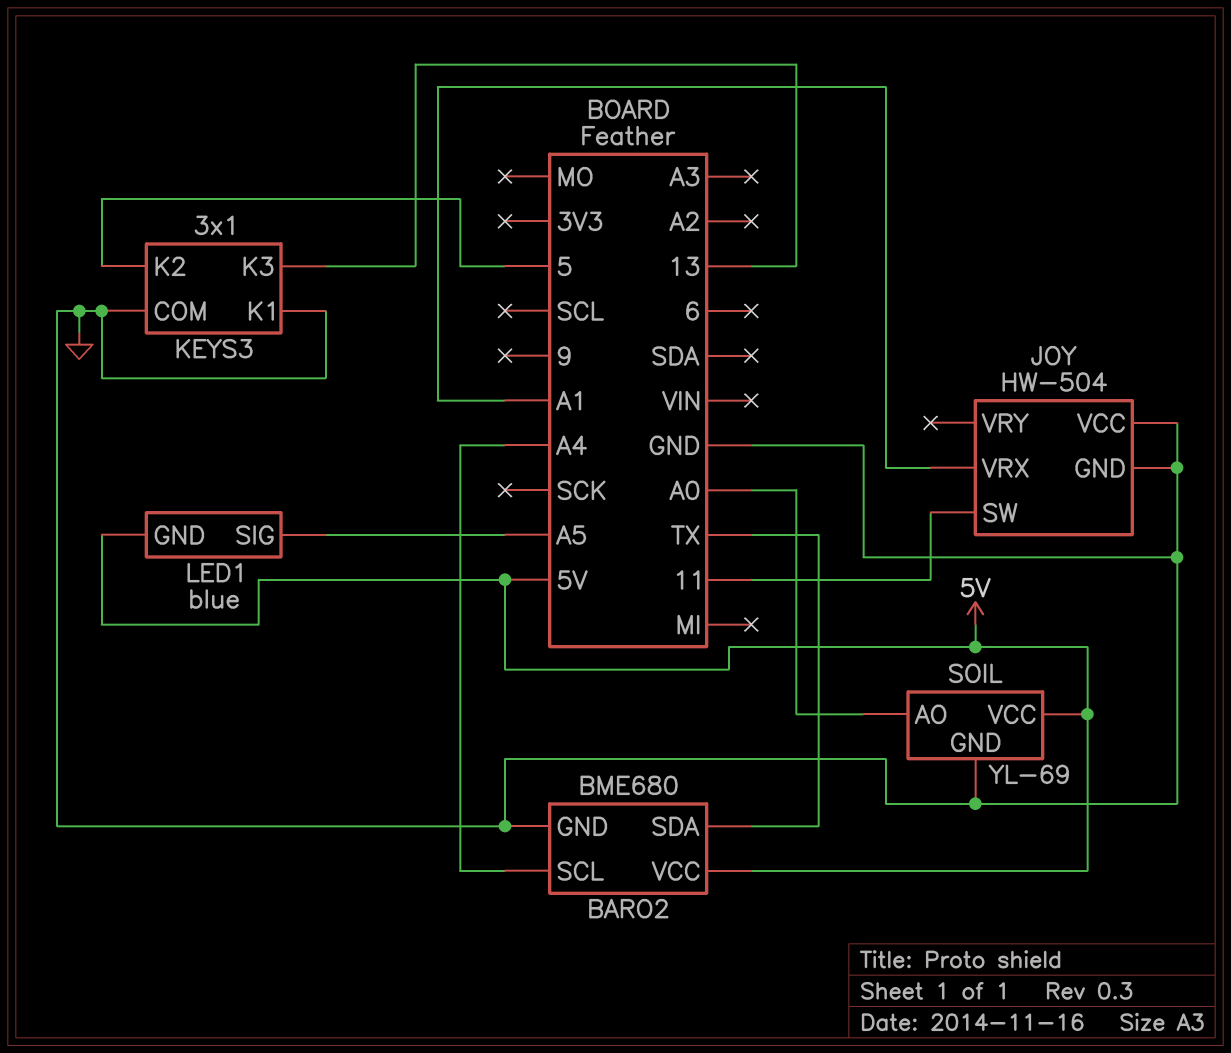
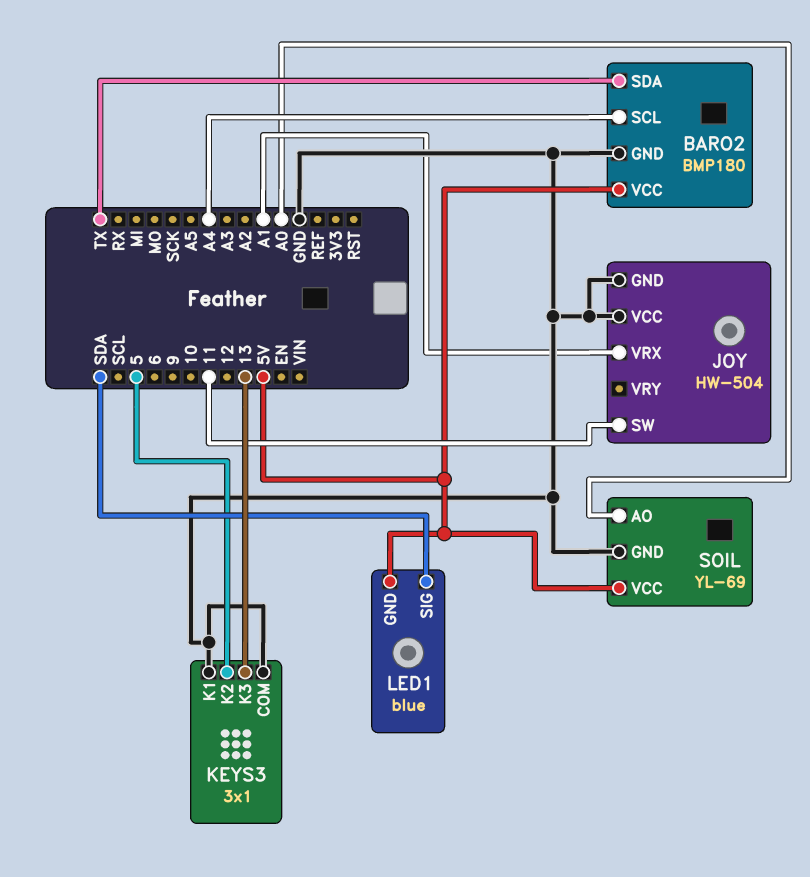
BARO2: BME680 -> BMP180
LED1 pin SIG: A5 -> SDA

